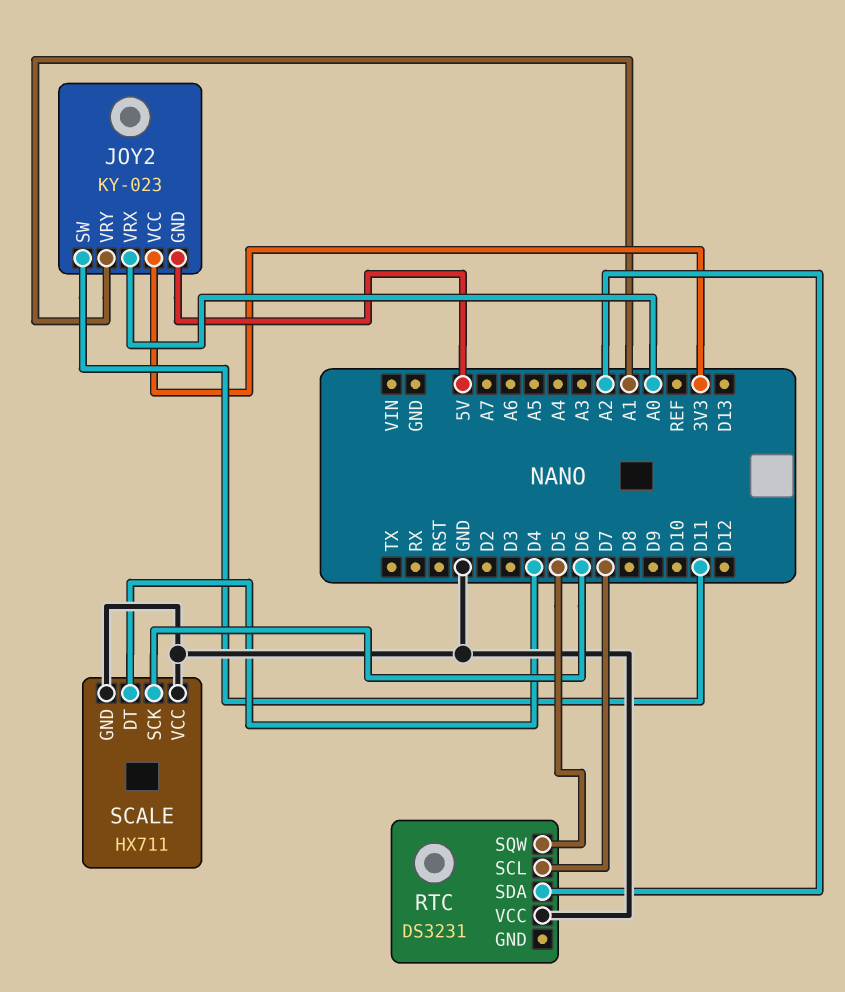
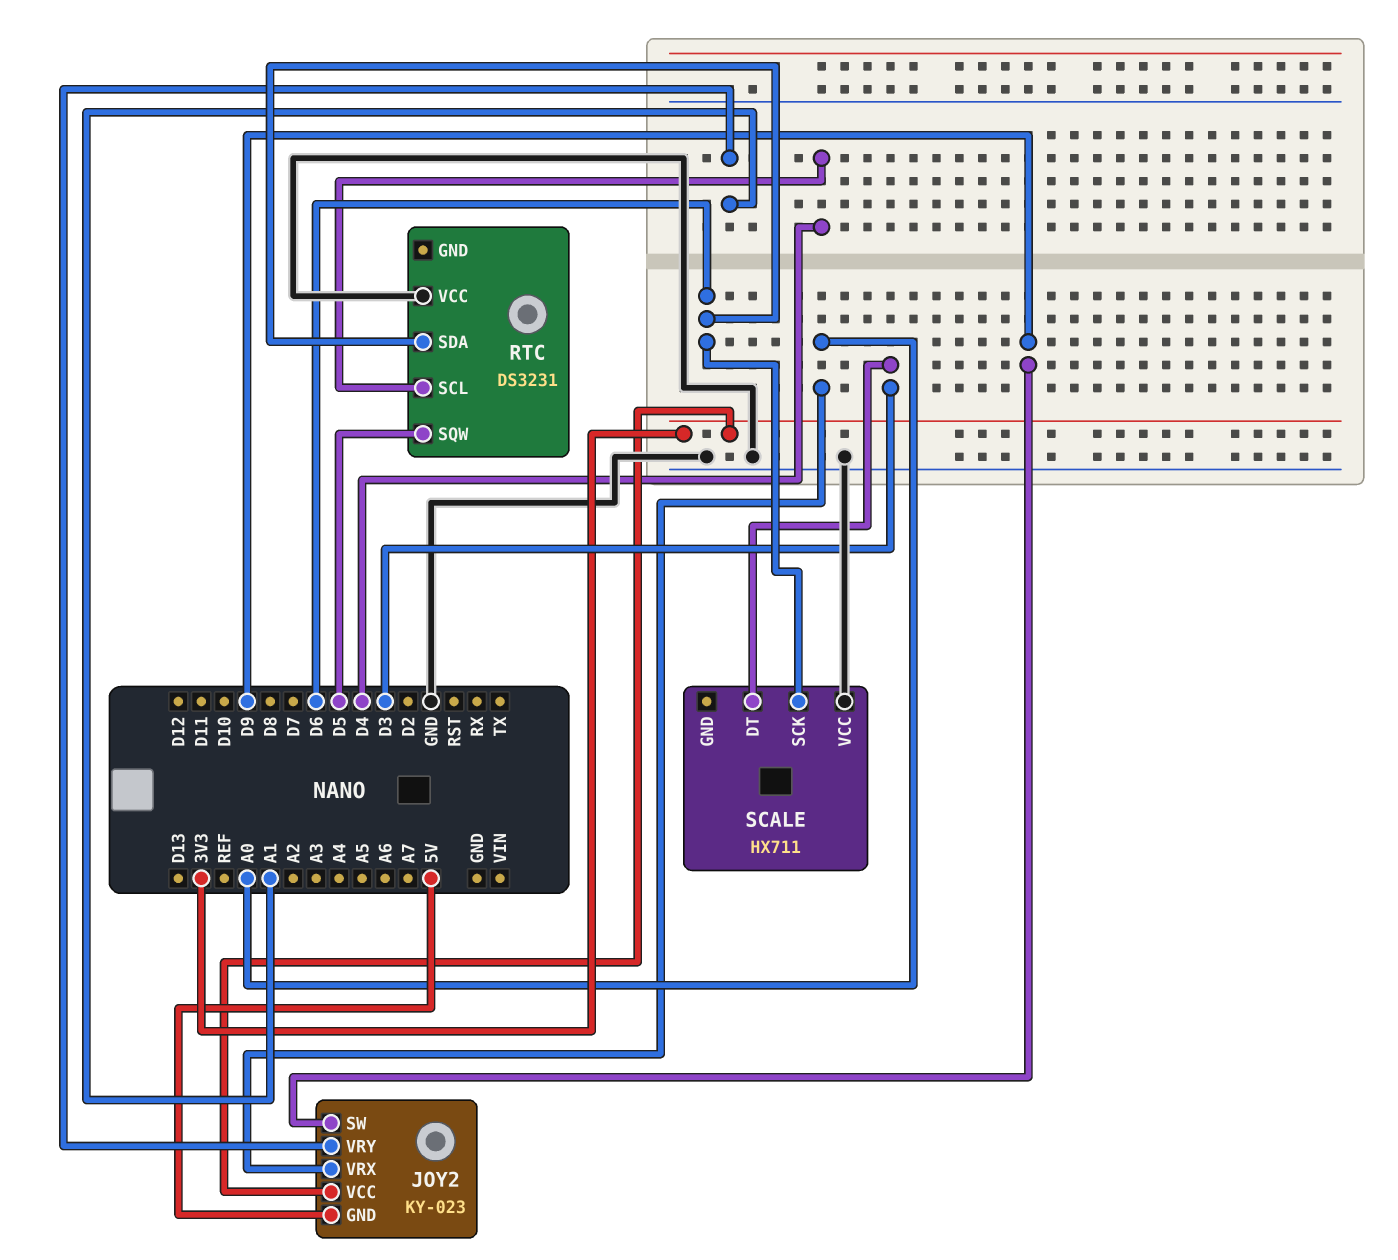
JOY2 pin SW: D11 -> D9
RTC pin SCL: D7 -> D4
RTC pin SDA: A2 -> D6
SCALE pin DT: D4 -> D3
SCALE pin GND: GND -> none

